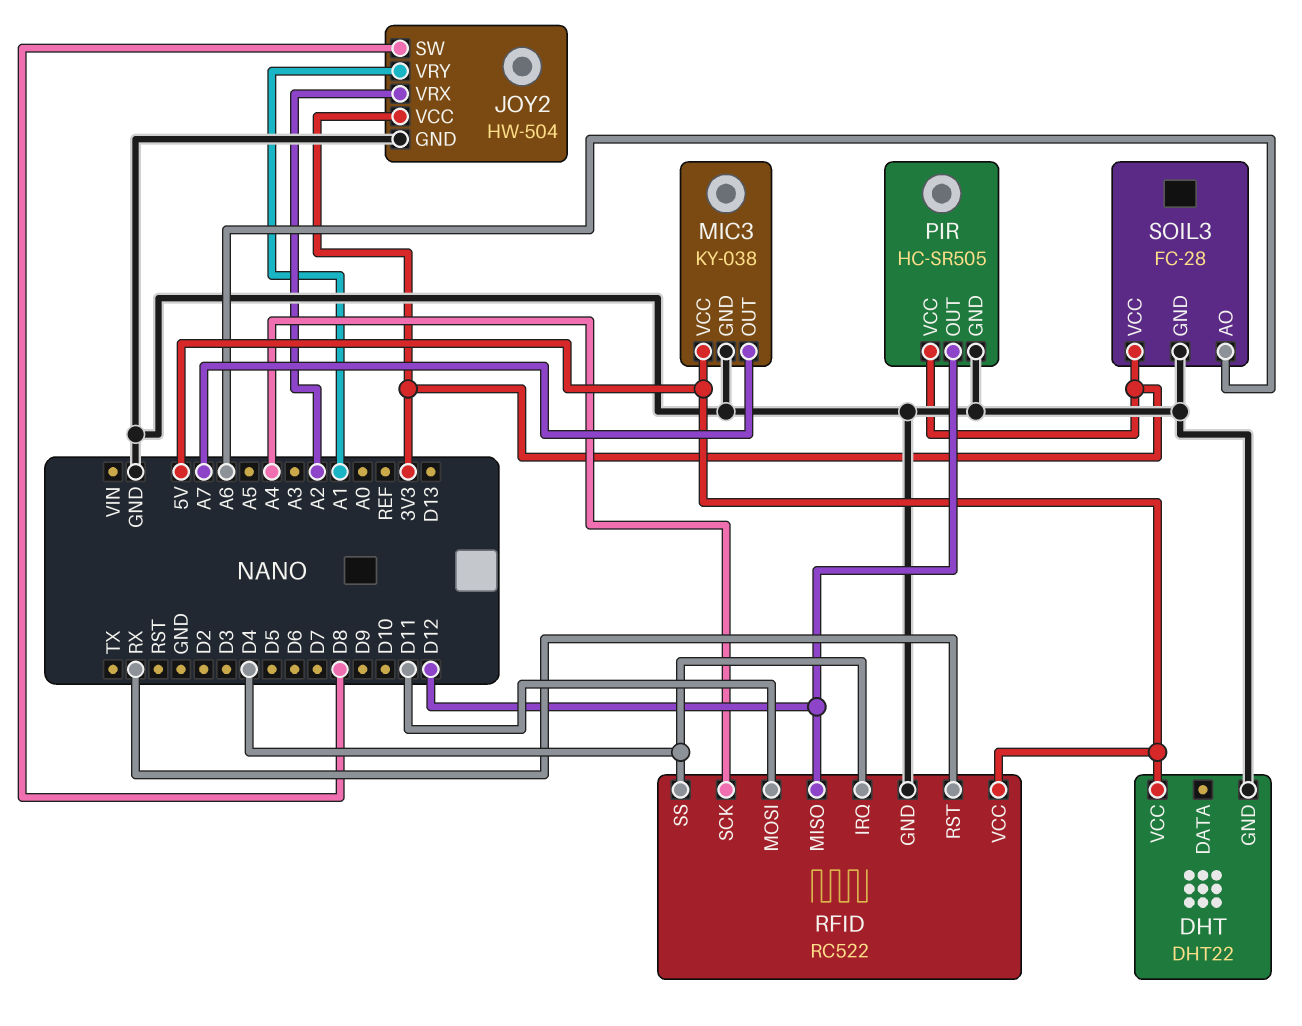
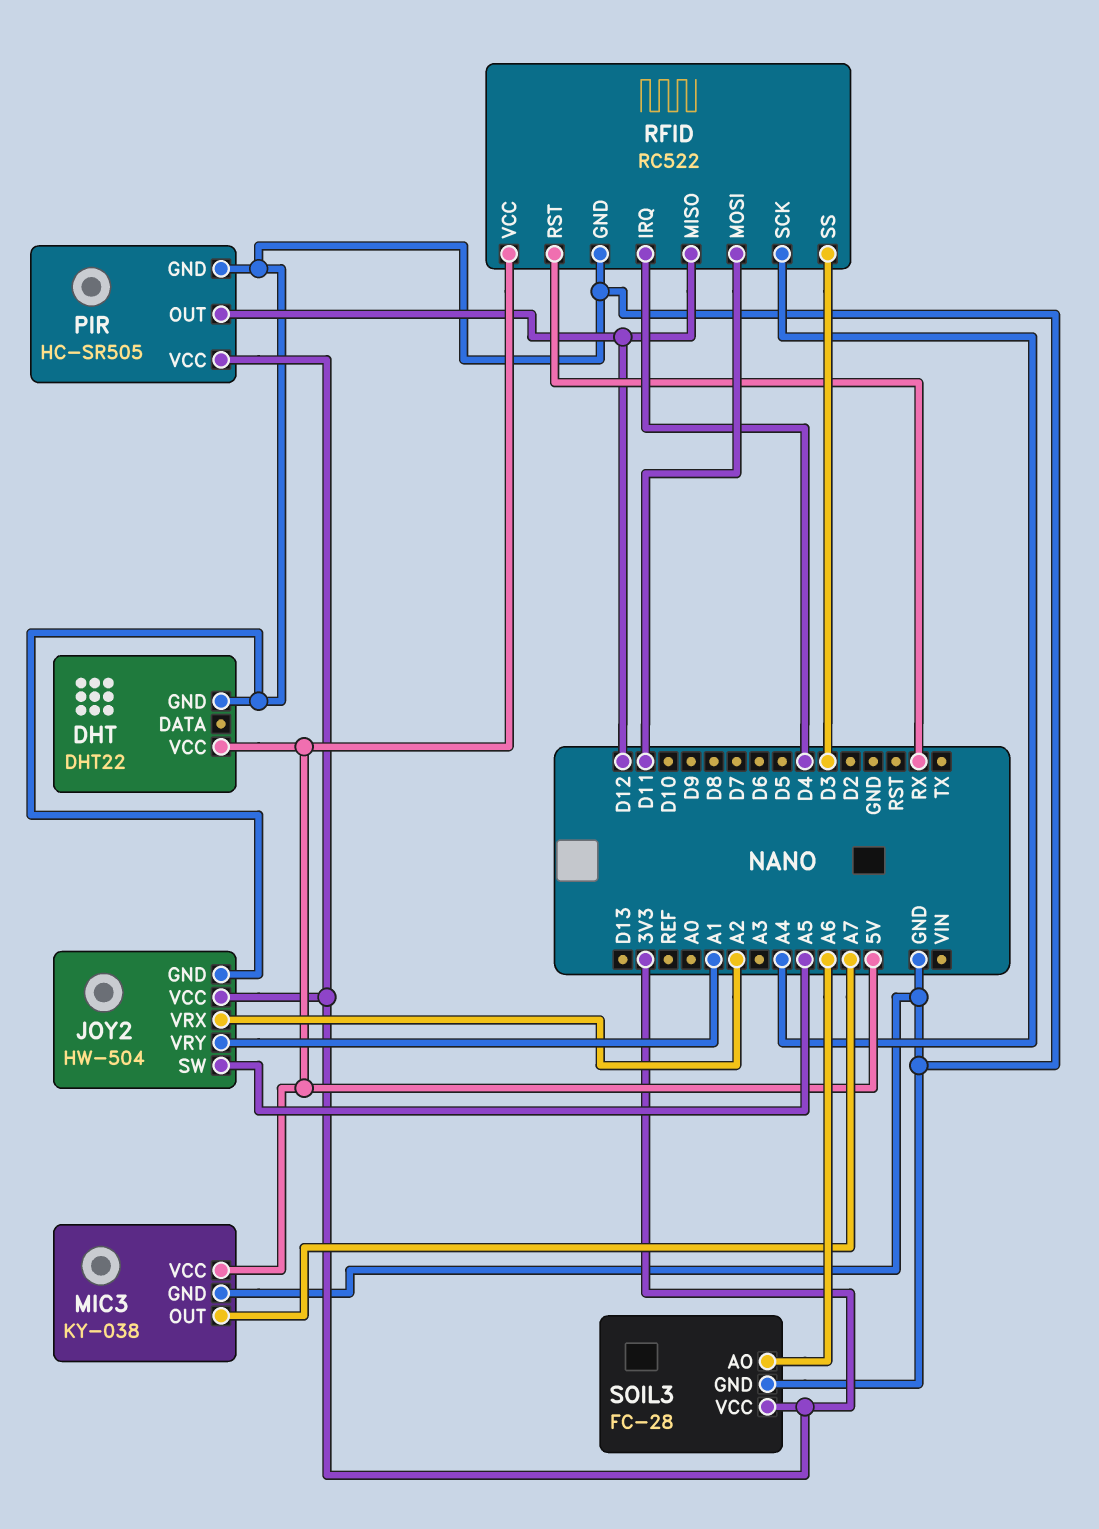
JOY2 pin SW: D8 -> A5
RFID pin SS: D4 -> D3

